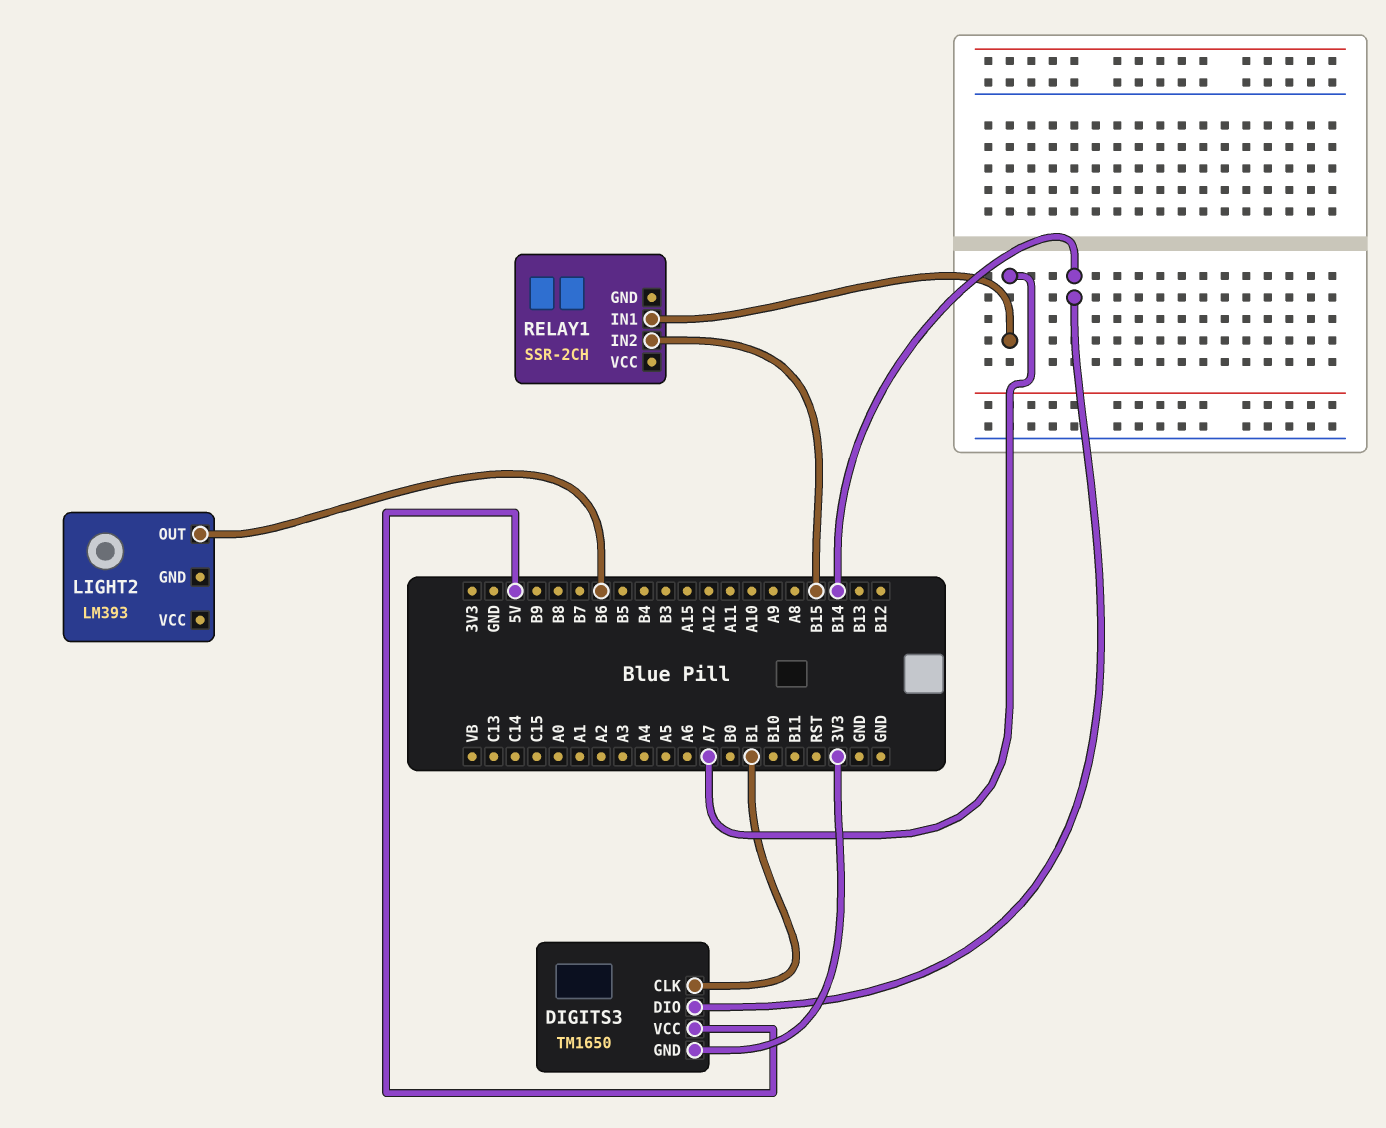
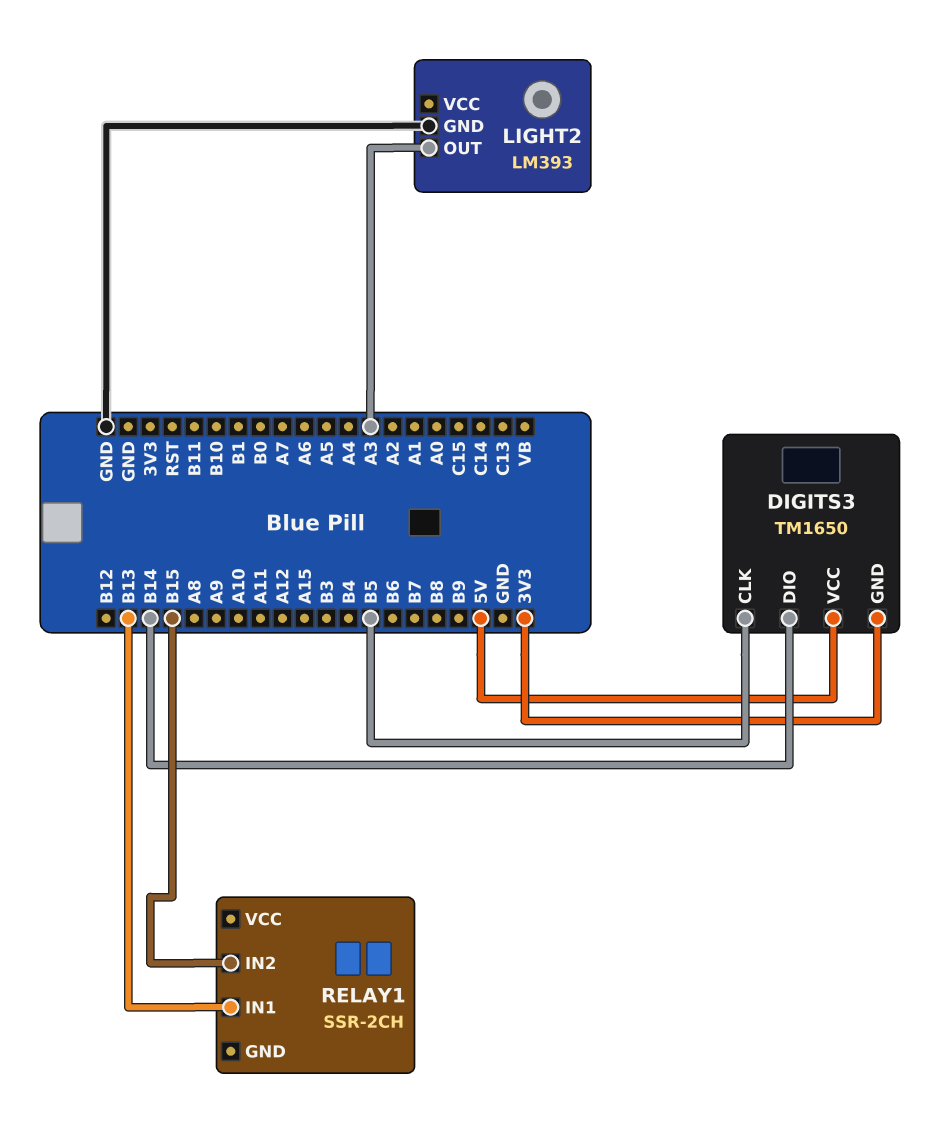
DIGITS3 pin CLK: B1 -> B5
LIGHT2 pin GND: none -> GND
LIGHT2 pin OUT: B6 -> A3
RELAY1 pin IN1: A7 -> B13

